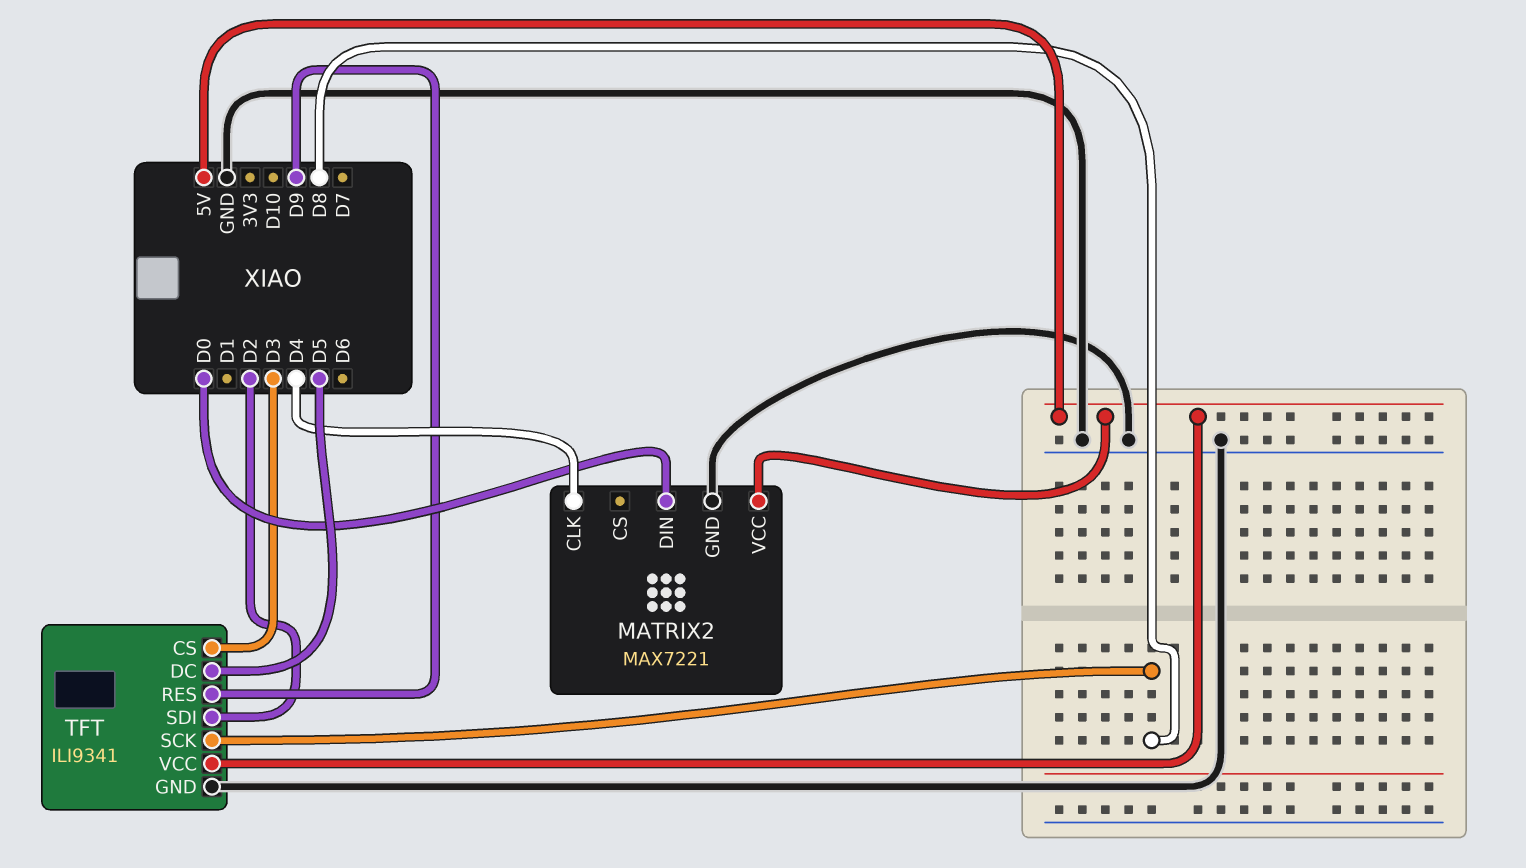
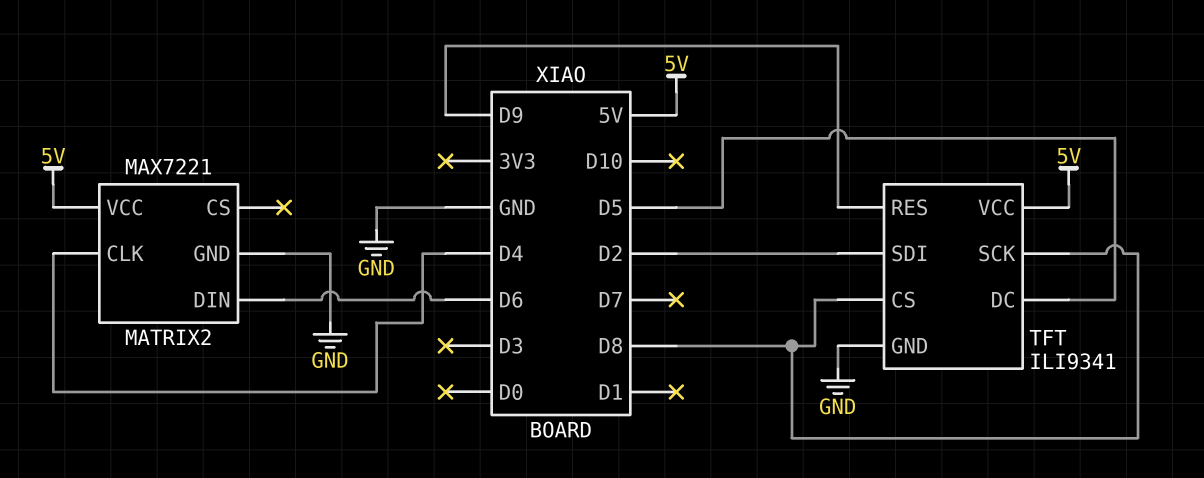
MATRIX2 pin DIN: D0 -> D6
TFT pin CS: D3 -> D8

